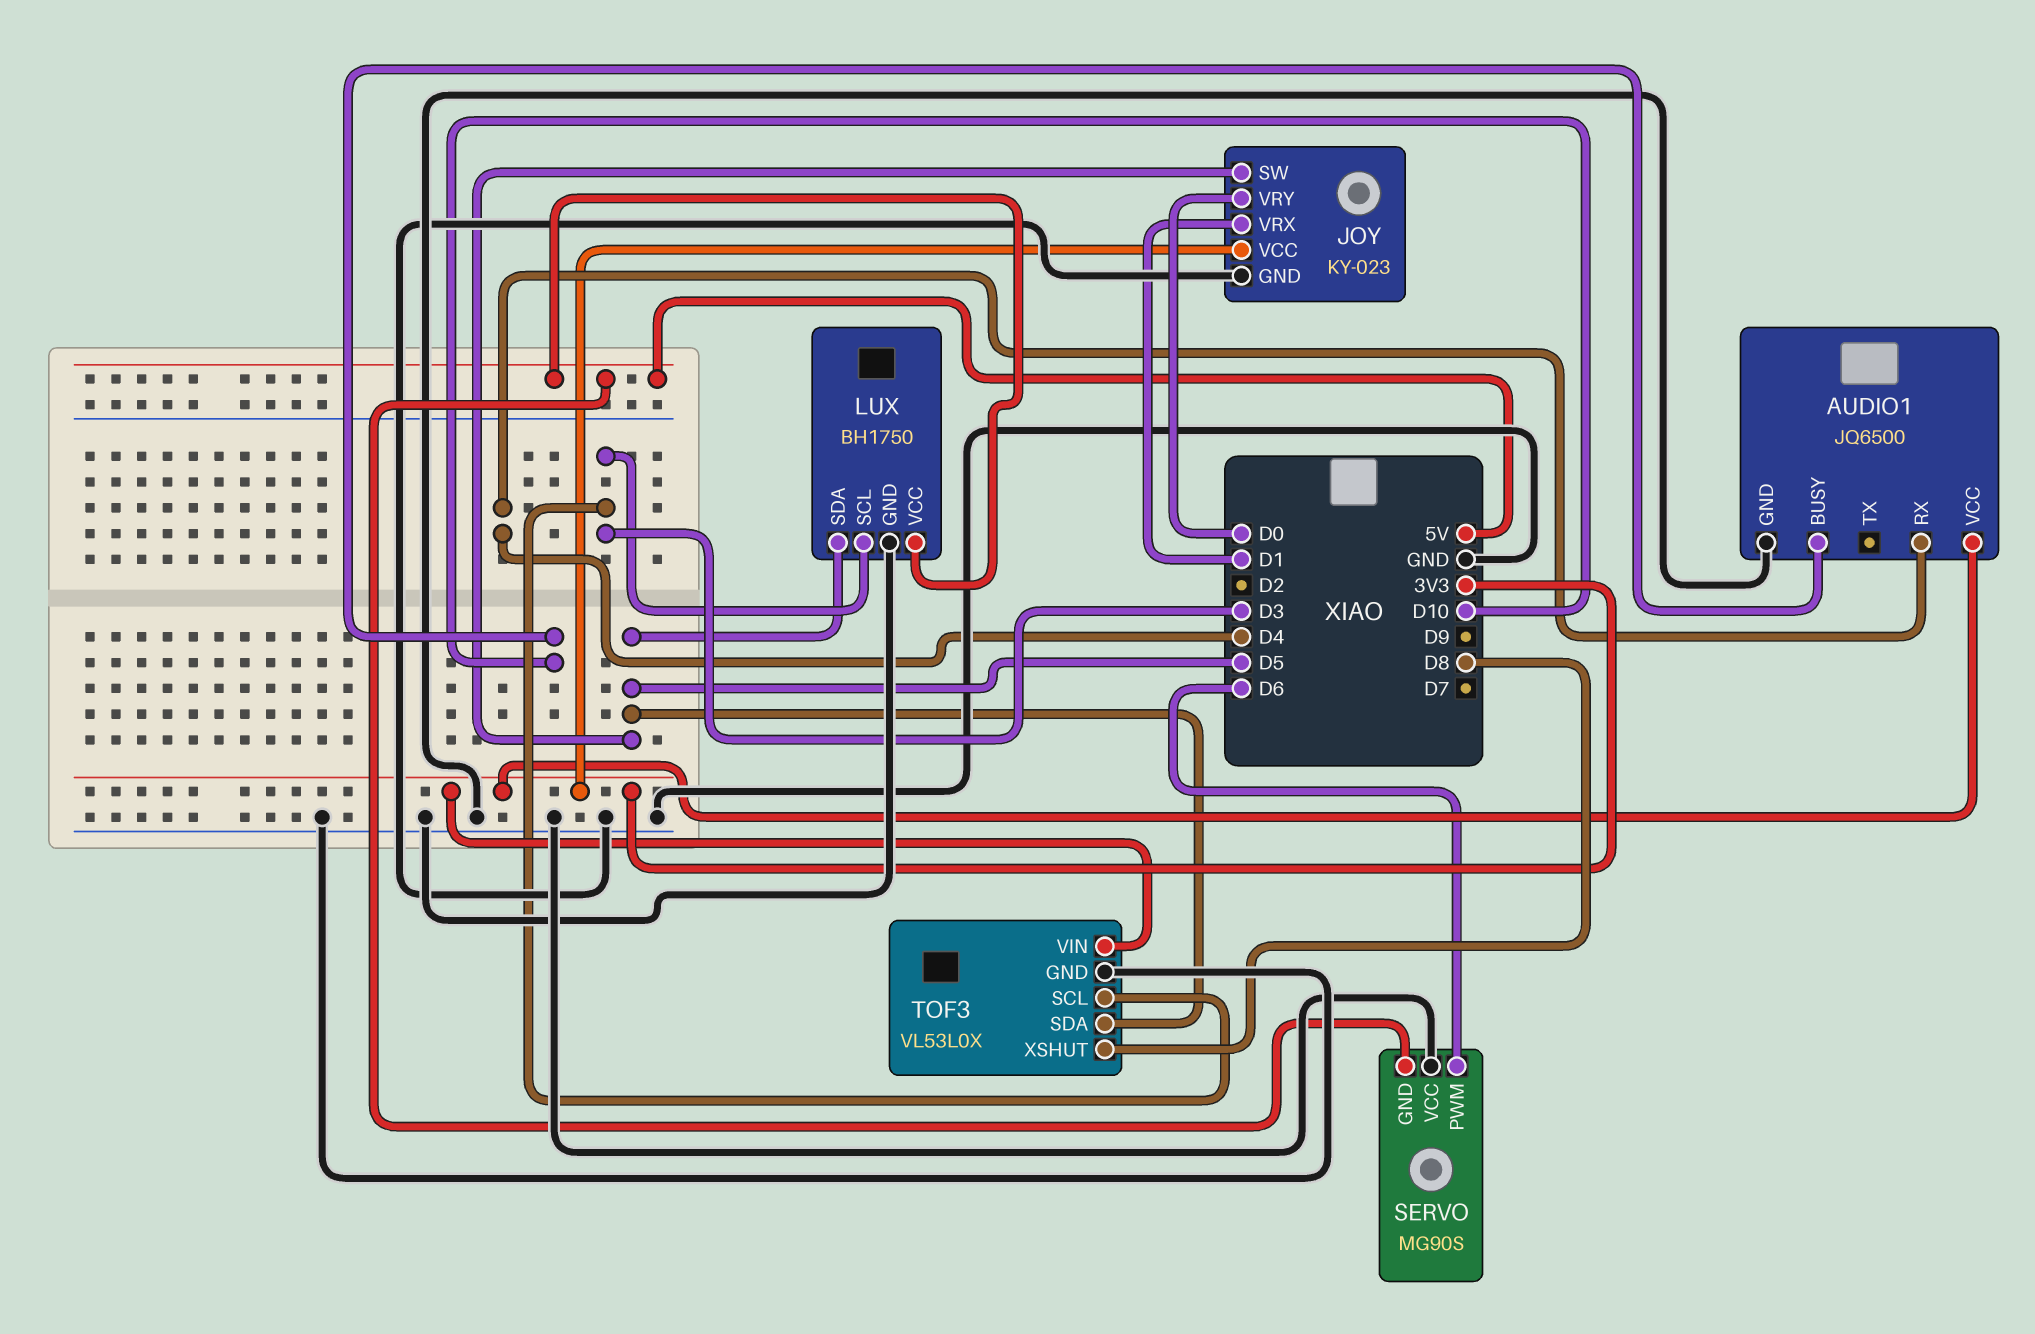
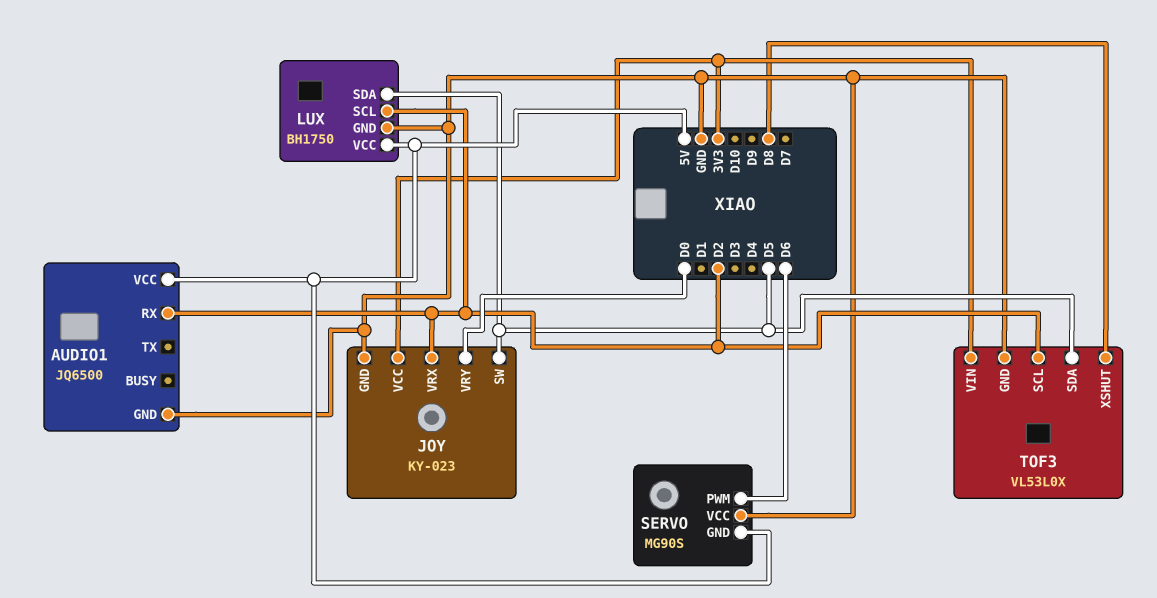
AUDIO1 pin BUSY: D10 -> none
AUDIO1 pin RX: D4 -> D2
AUDIO1 pin VCC: 3V3 -> 5V
JOY pin VRX: D1 -> D2
LUX pin SCL: D3 -> D2
TOF3 pin SCL: D3 -> D2

